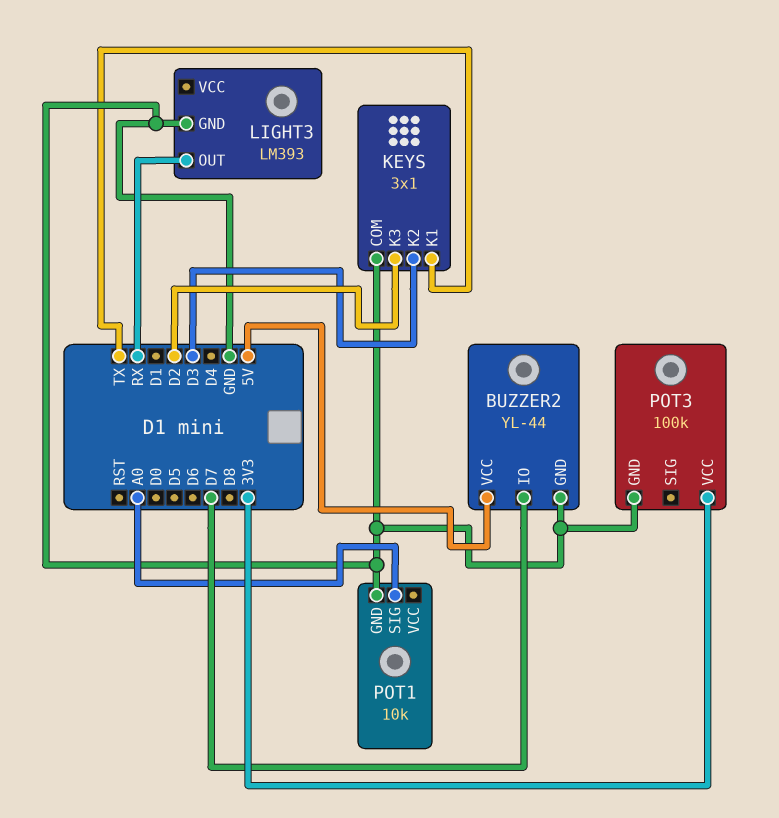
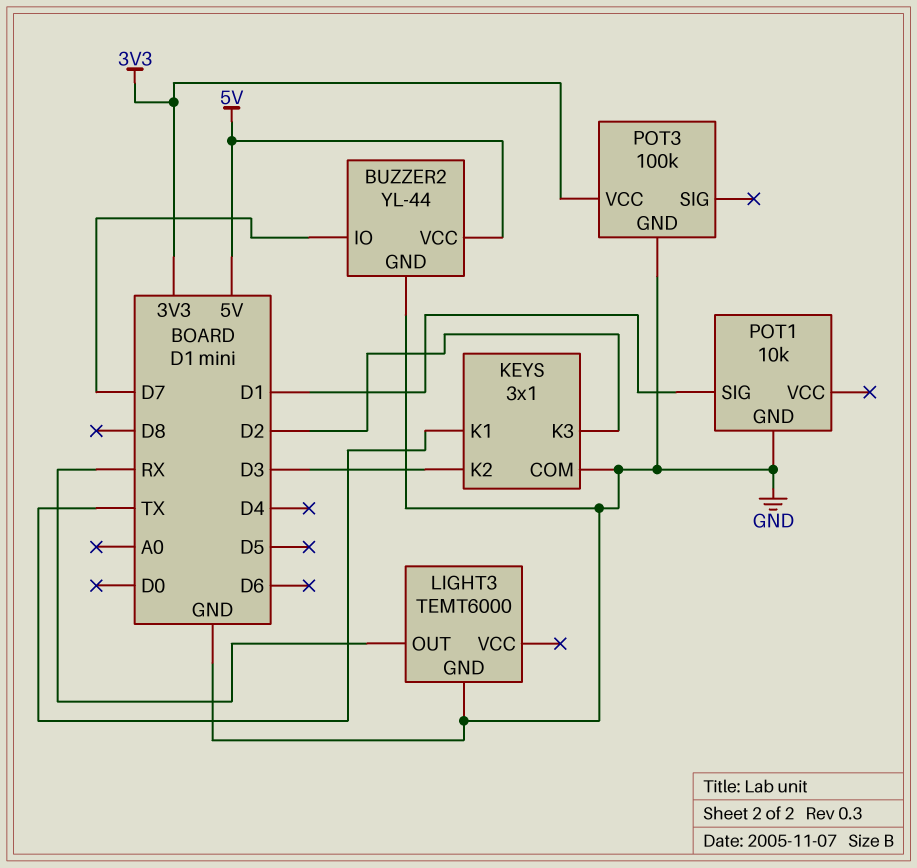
LIGHT3: LM393 -> TEMT6000
POT1 pin SIG: A0 -> D1

